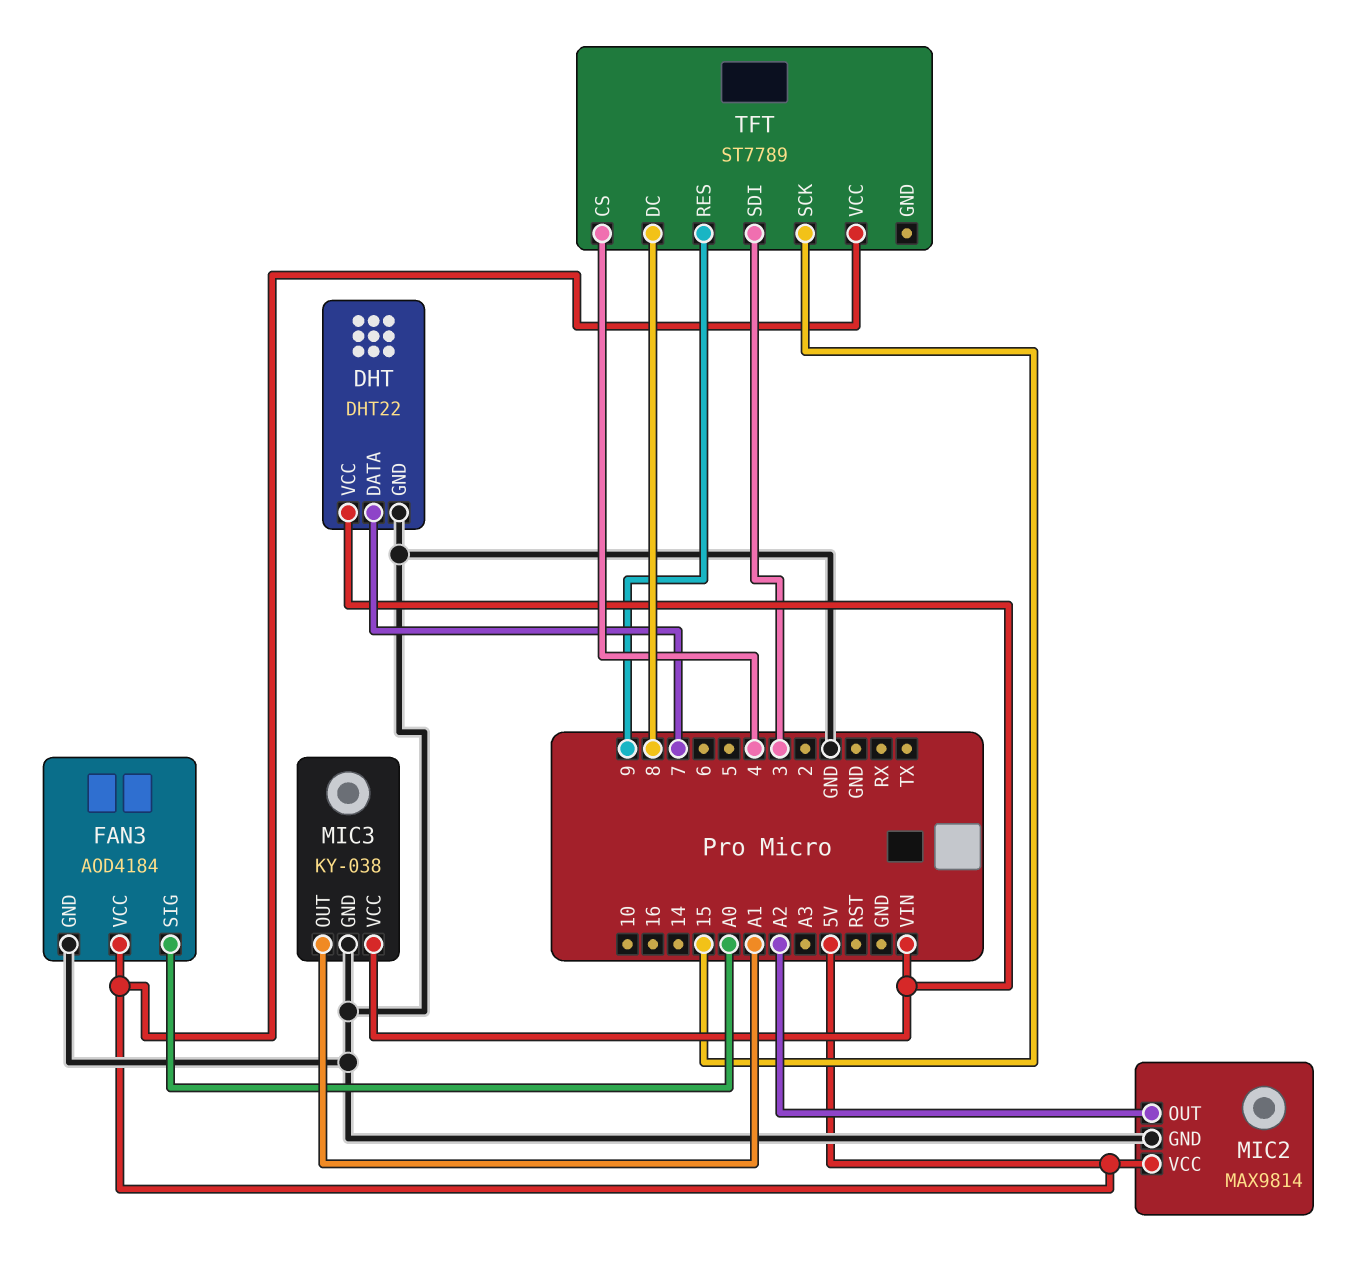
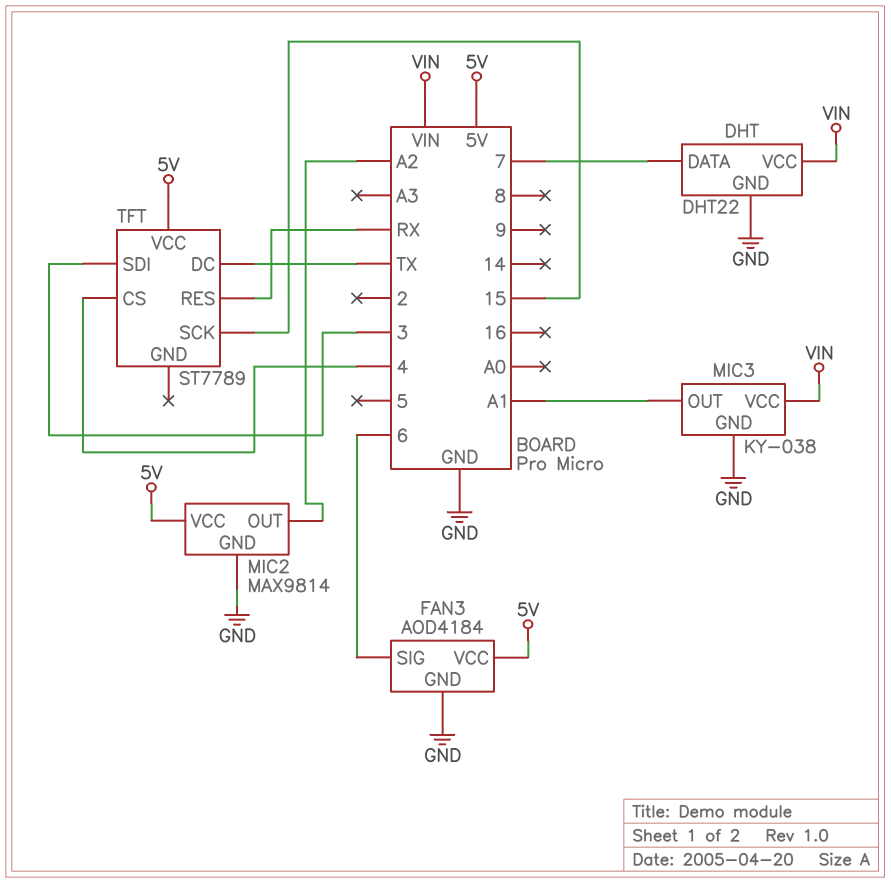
FAN3 pin SIG: A0 -> 6
TFT pin DC: 8 -> TX
TFT pin RES: 9 -> RX

